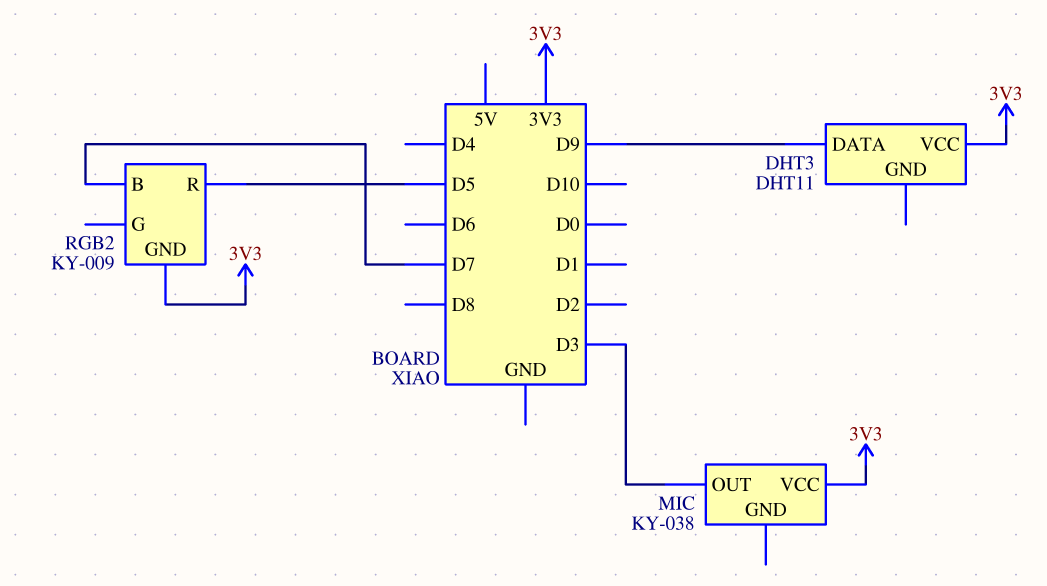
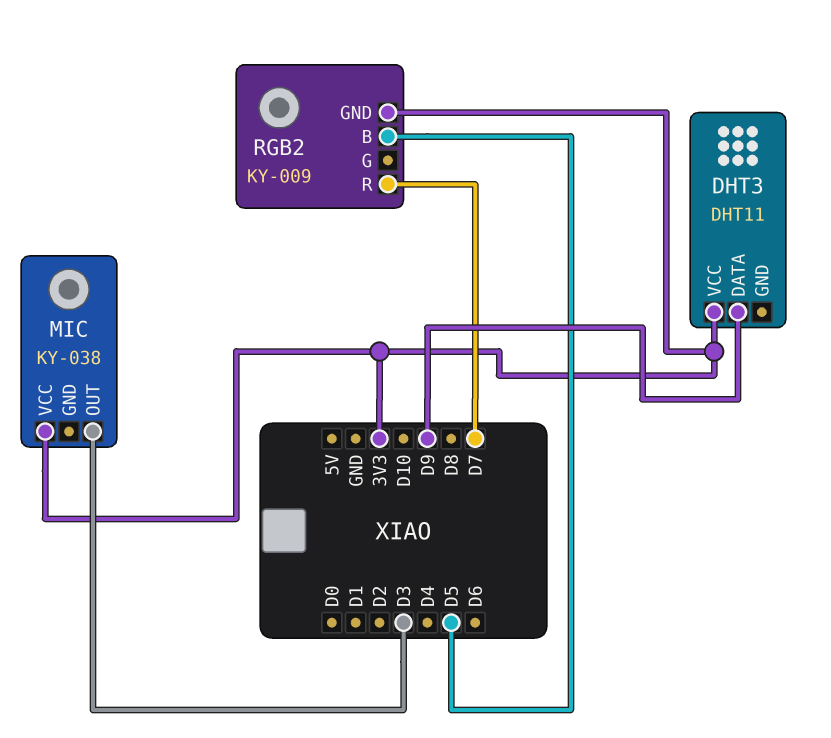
RGB2 pin B: D7 -> D5
RGB2 pin R: D5 -> D7

